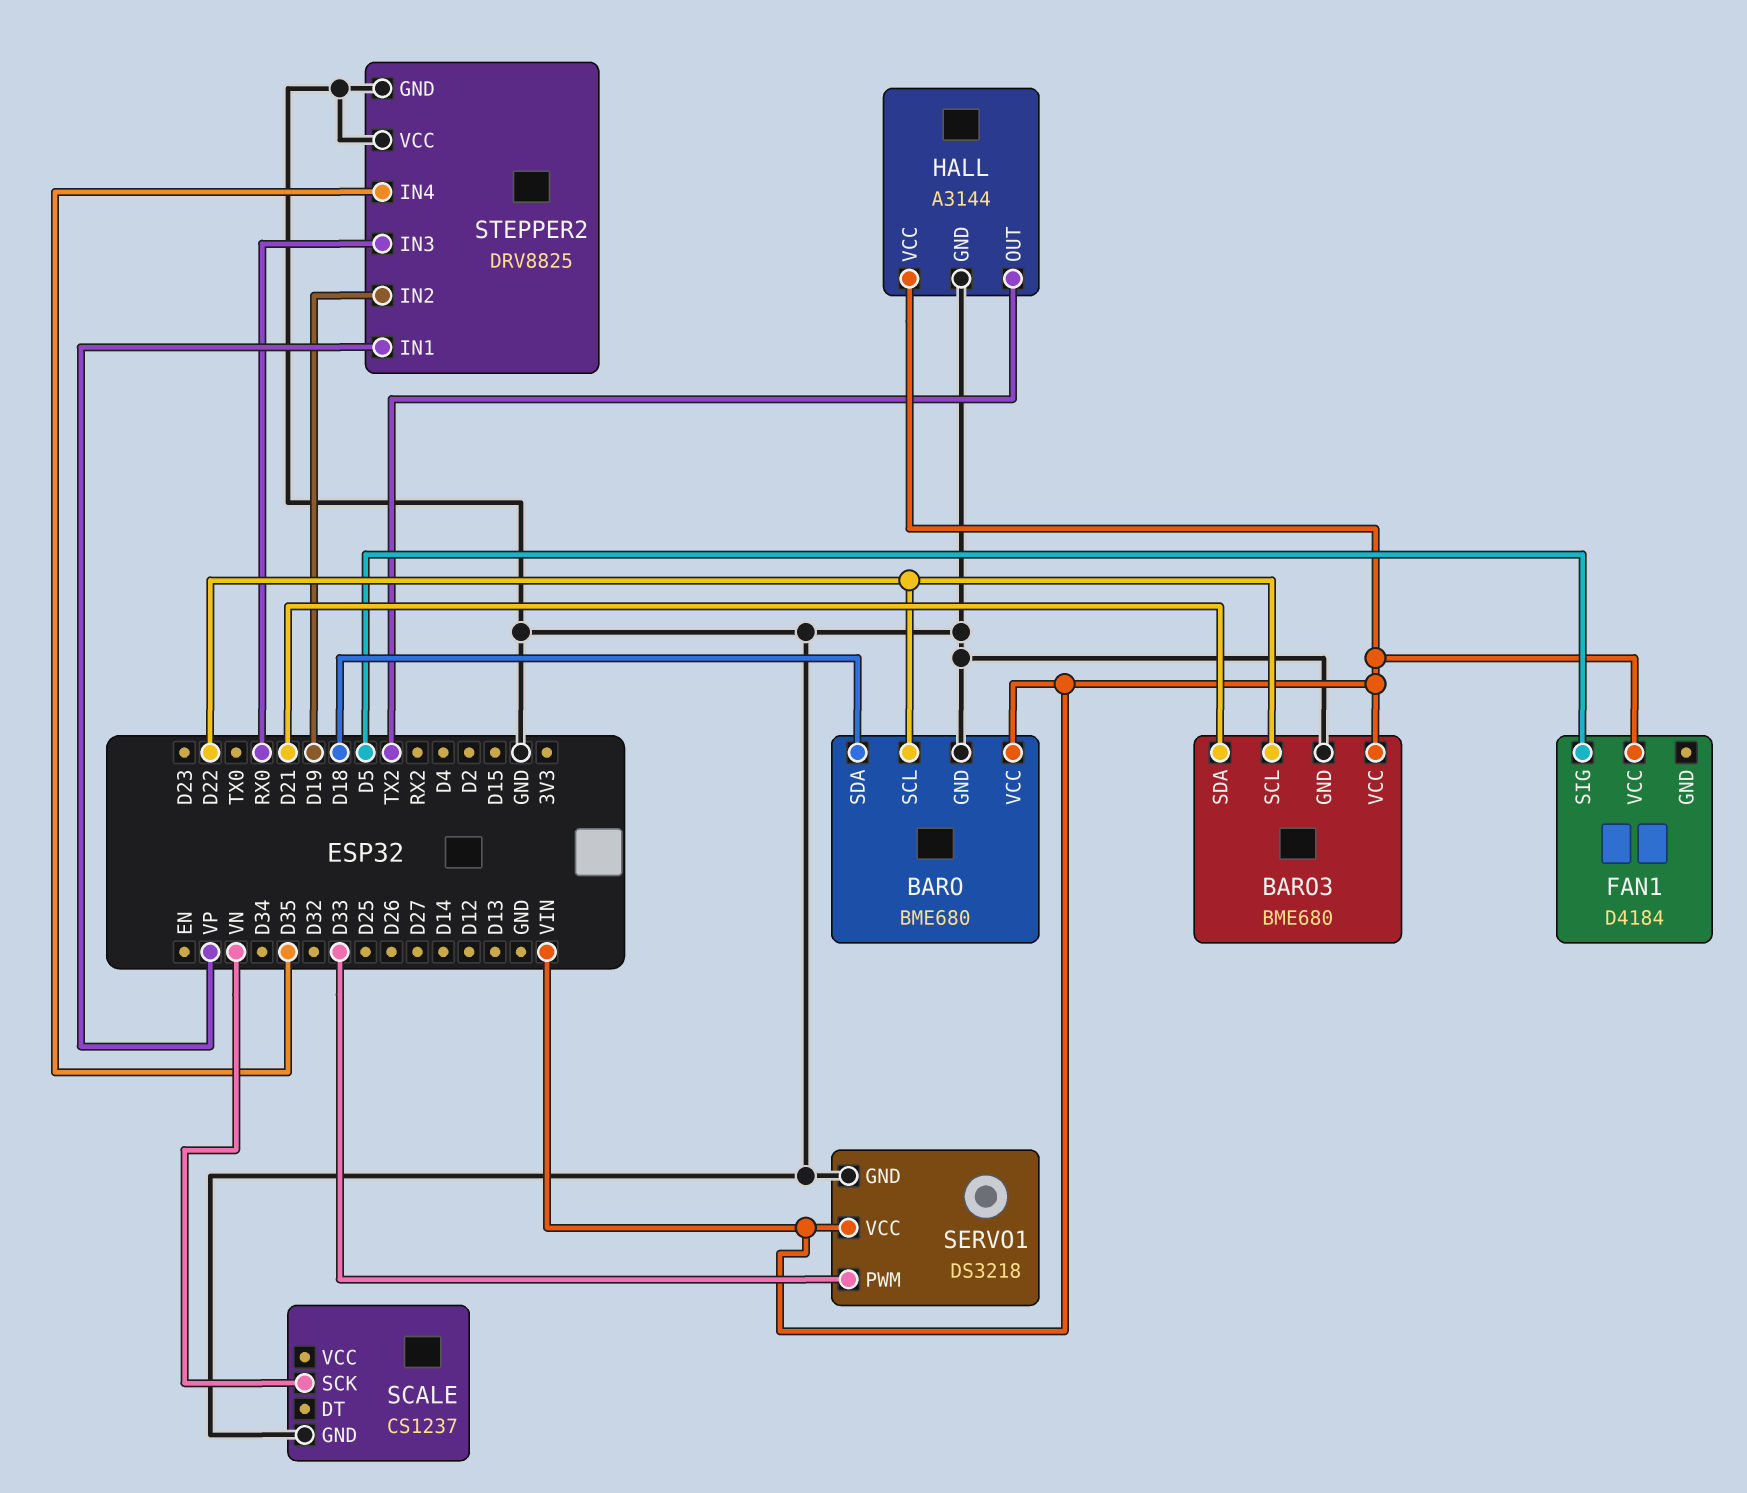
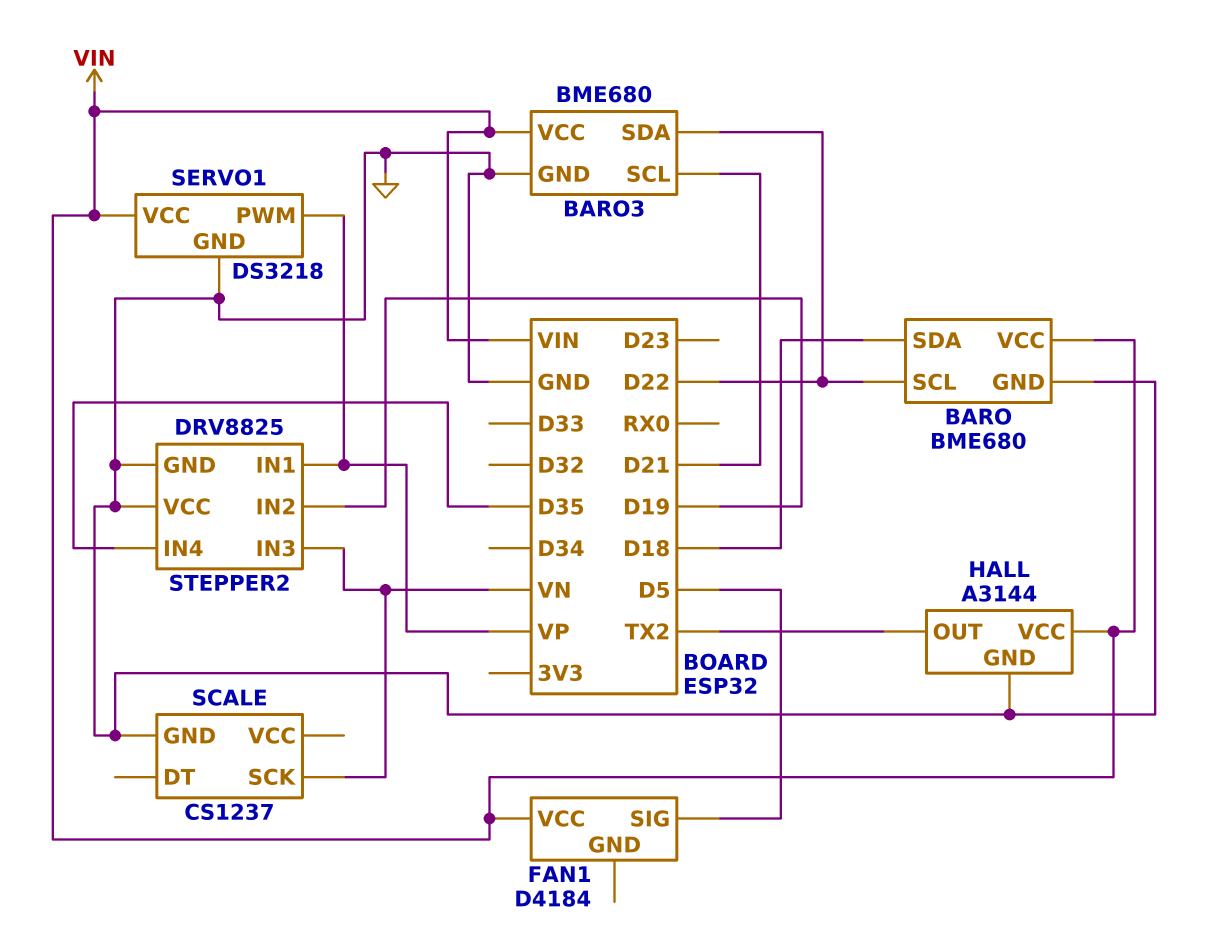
BARO3 pin SCL: D22 -> D21
BARO3 pin SDA: D21 -> D22
SERVO1 pin PWM: D33 -> VP
STEPPER2 pin IN3: RX0 -> VN

